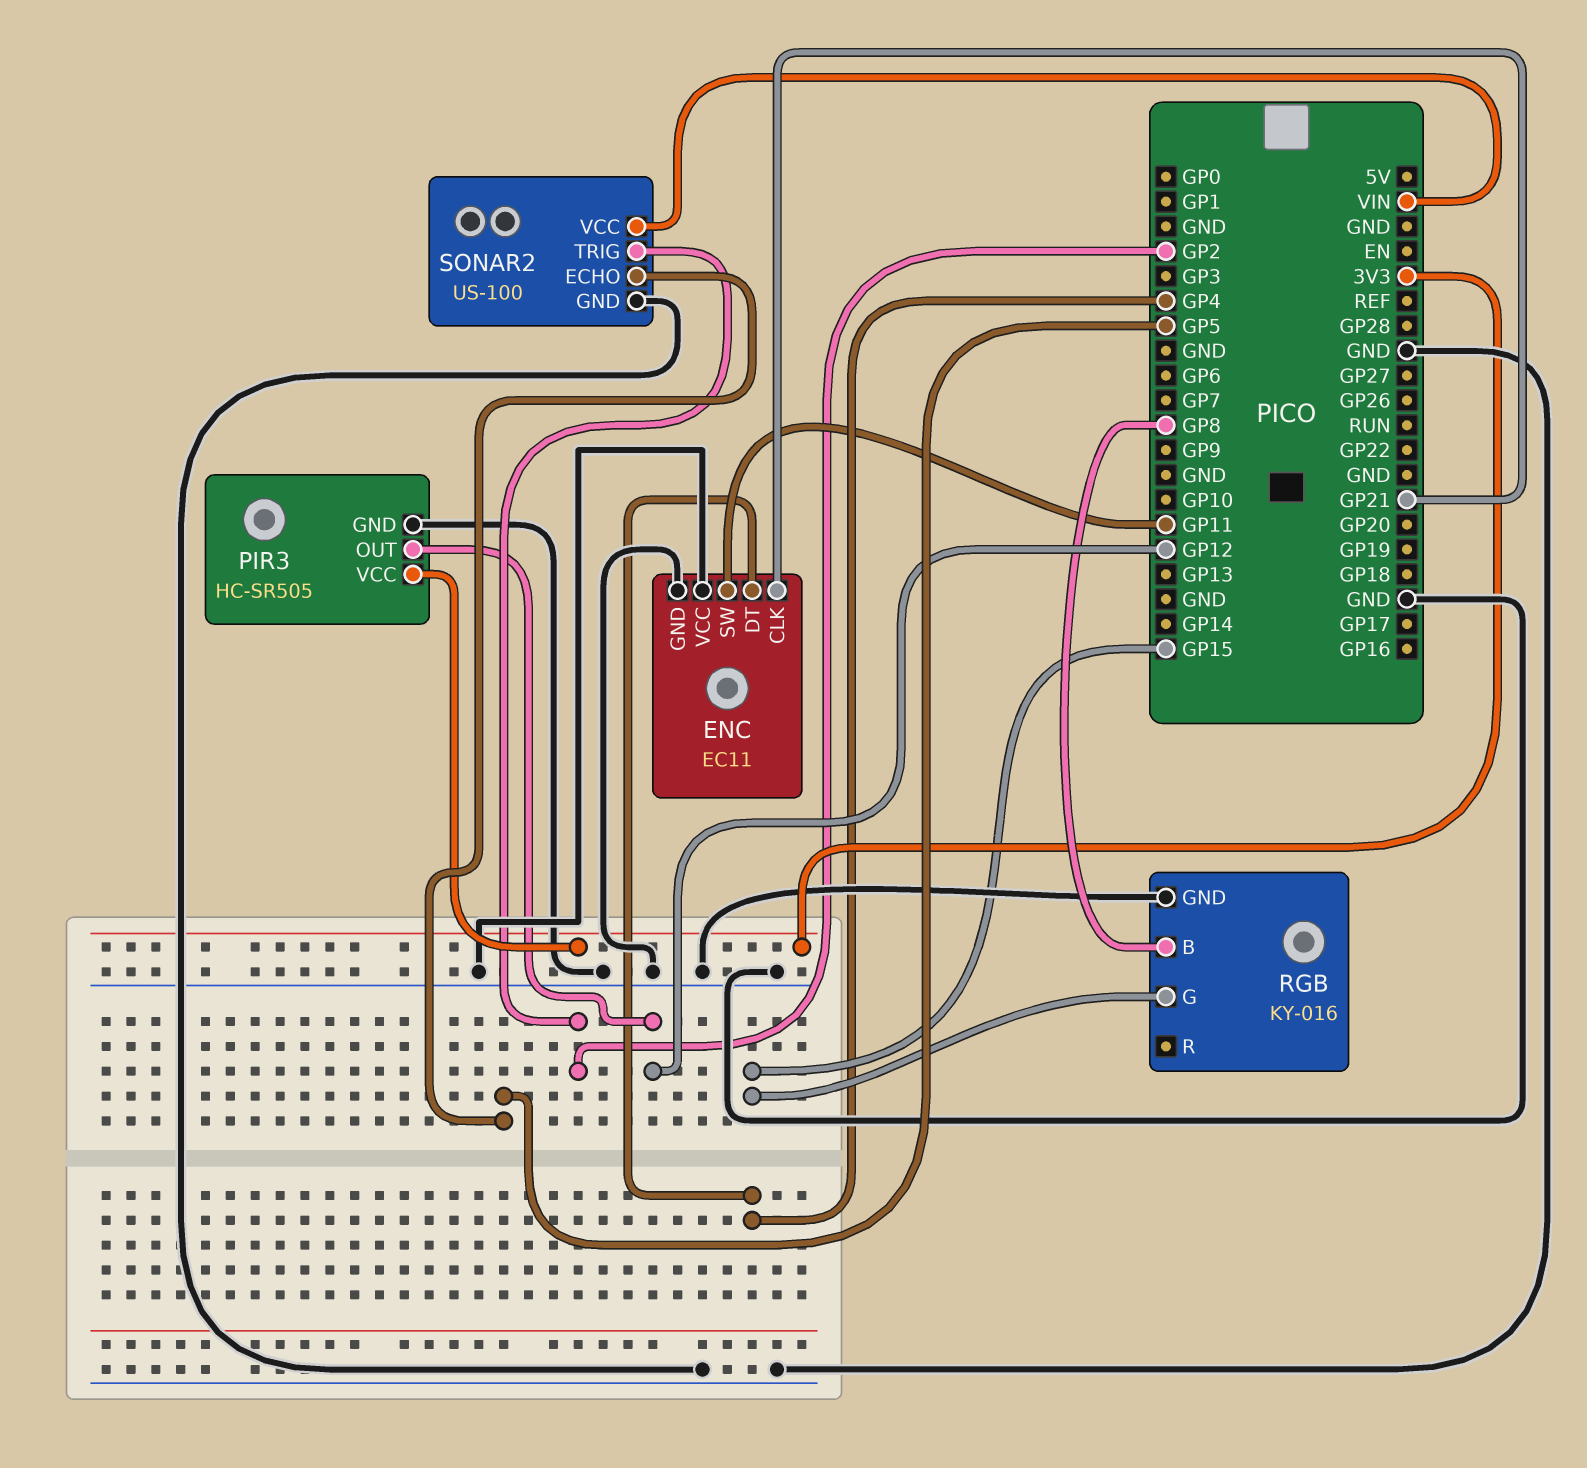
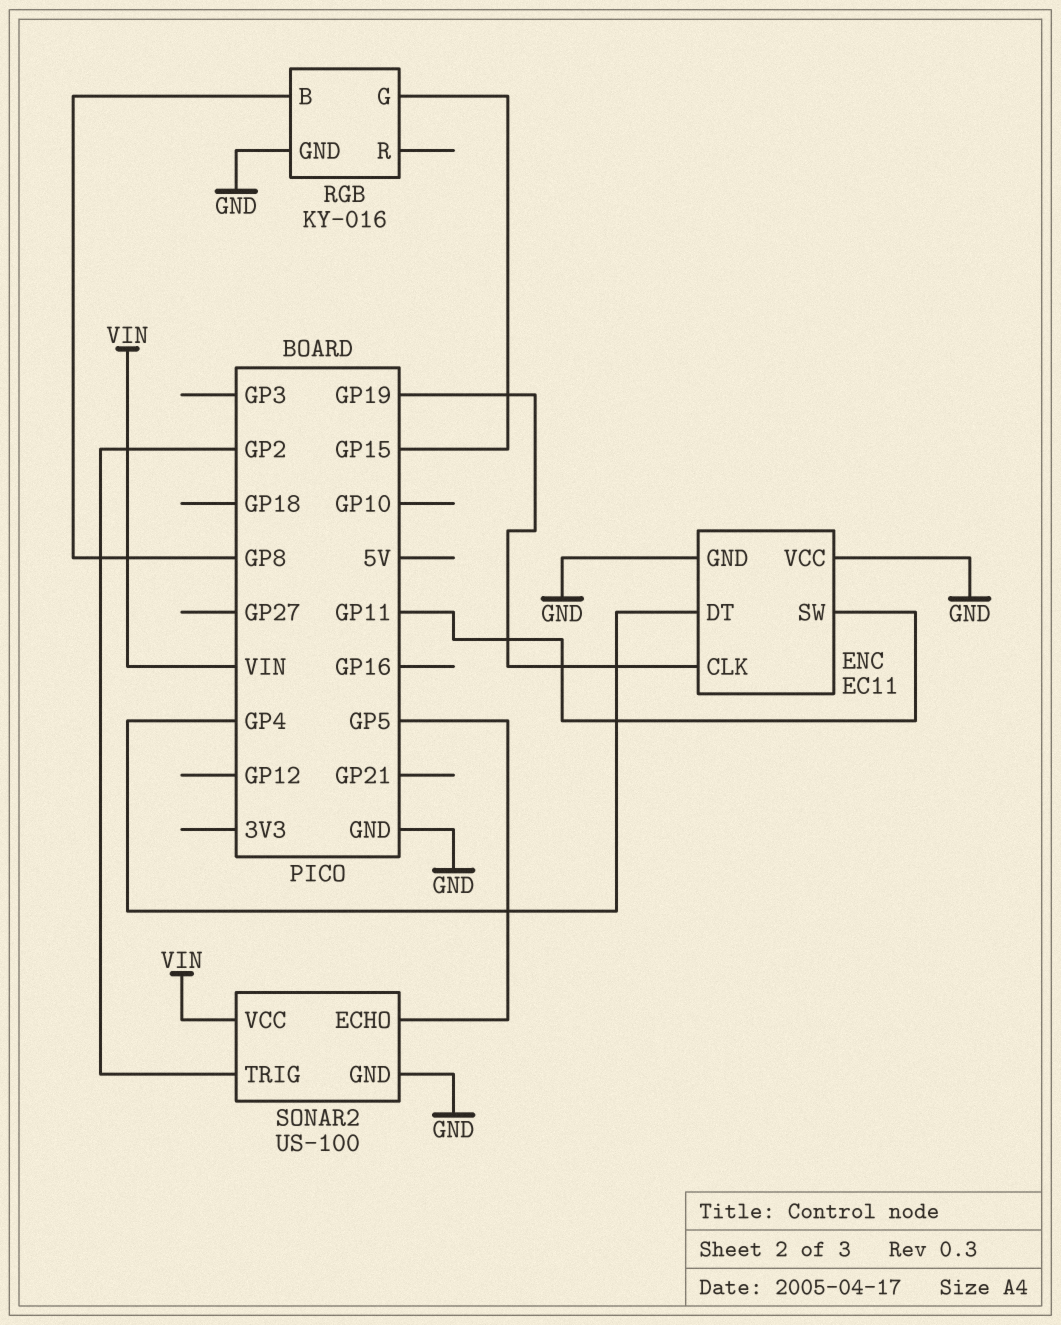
ENC pin CLK: GP21 -> GP19
PIR3: HC-SR505 -> none
PIR3 pin GND: GND -> none
PIR3 pin OUT: GP12 -> none
PIR3 pin VCC: 3V3 -> none

